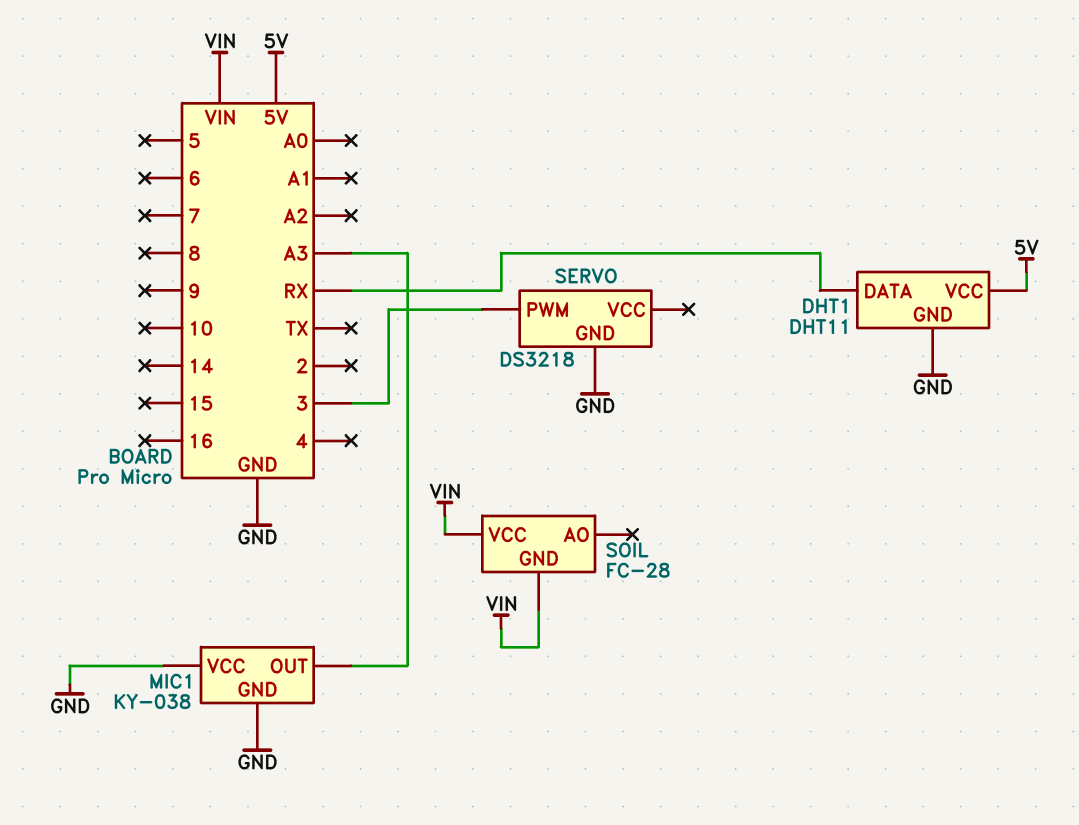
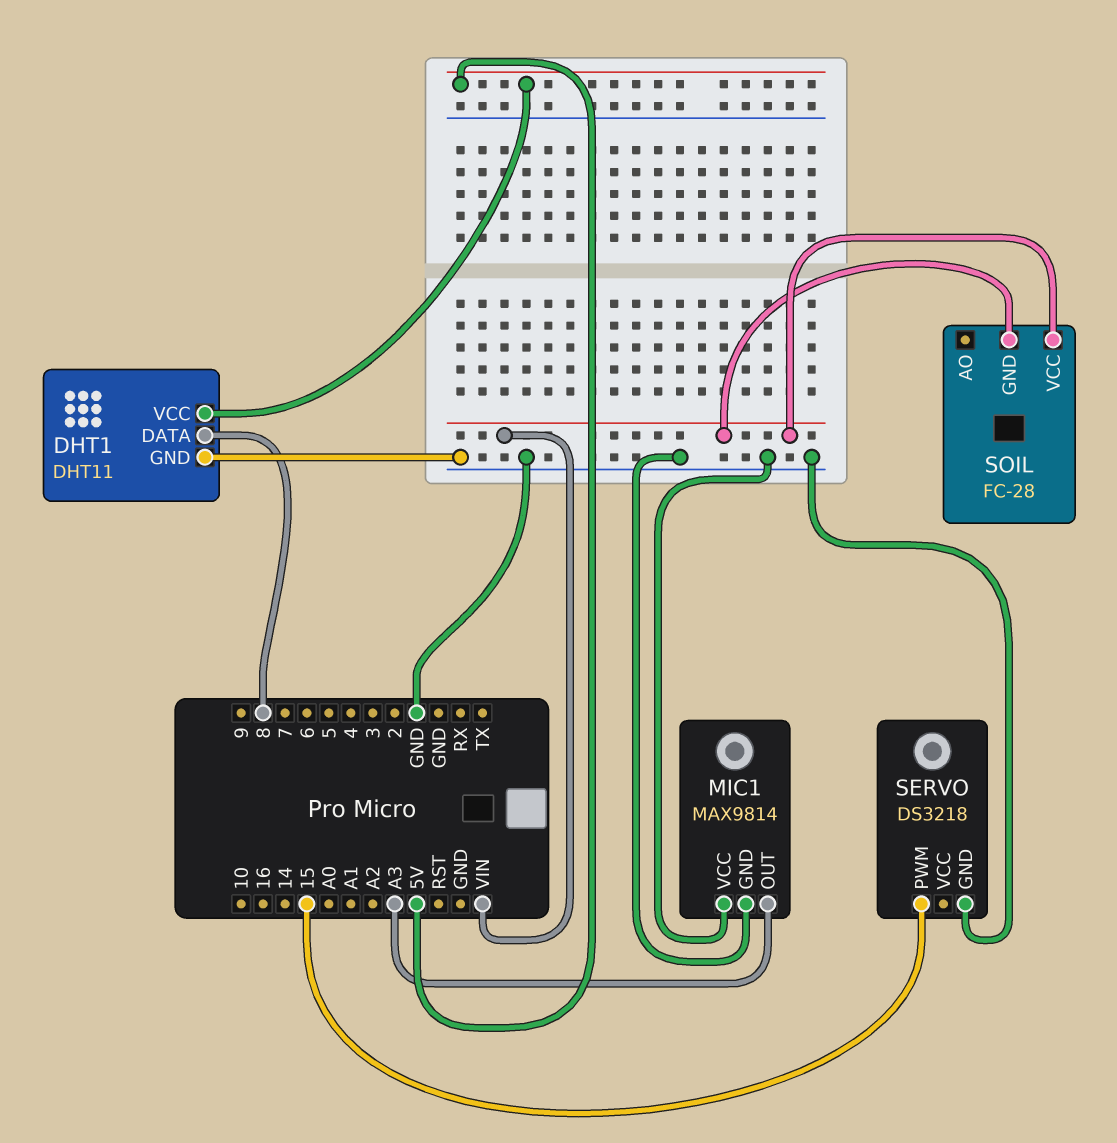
DHT1 pin DATA: RX -> 8
MIC1: KY-038 -> MAX9814
SERVO pin PWM: 3 -> 15

